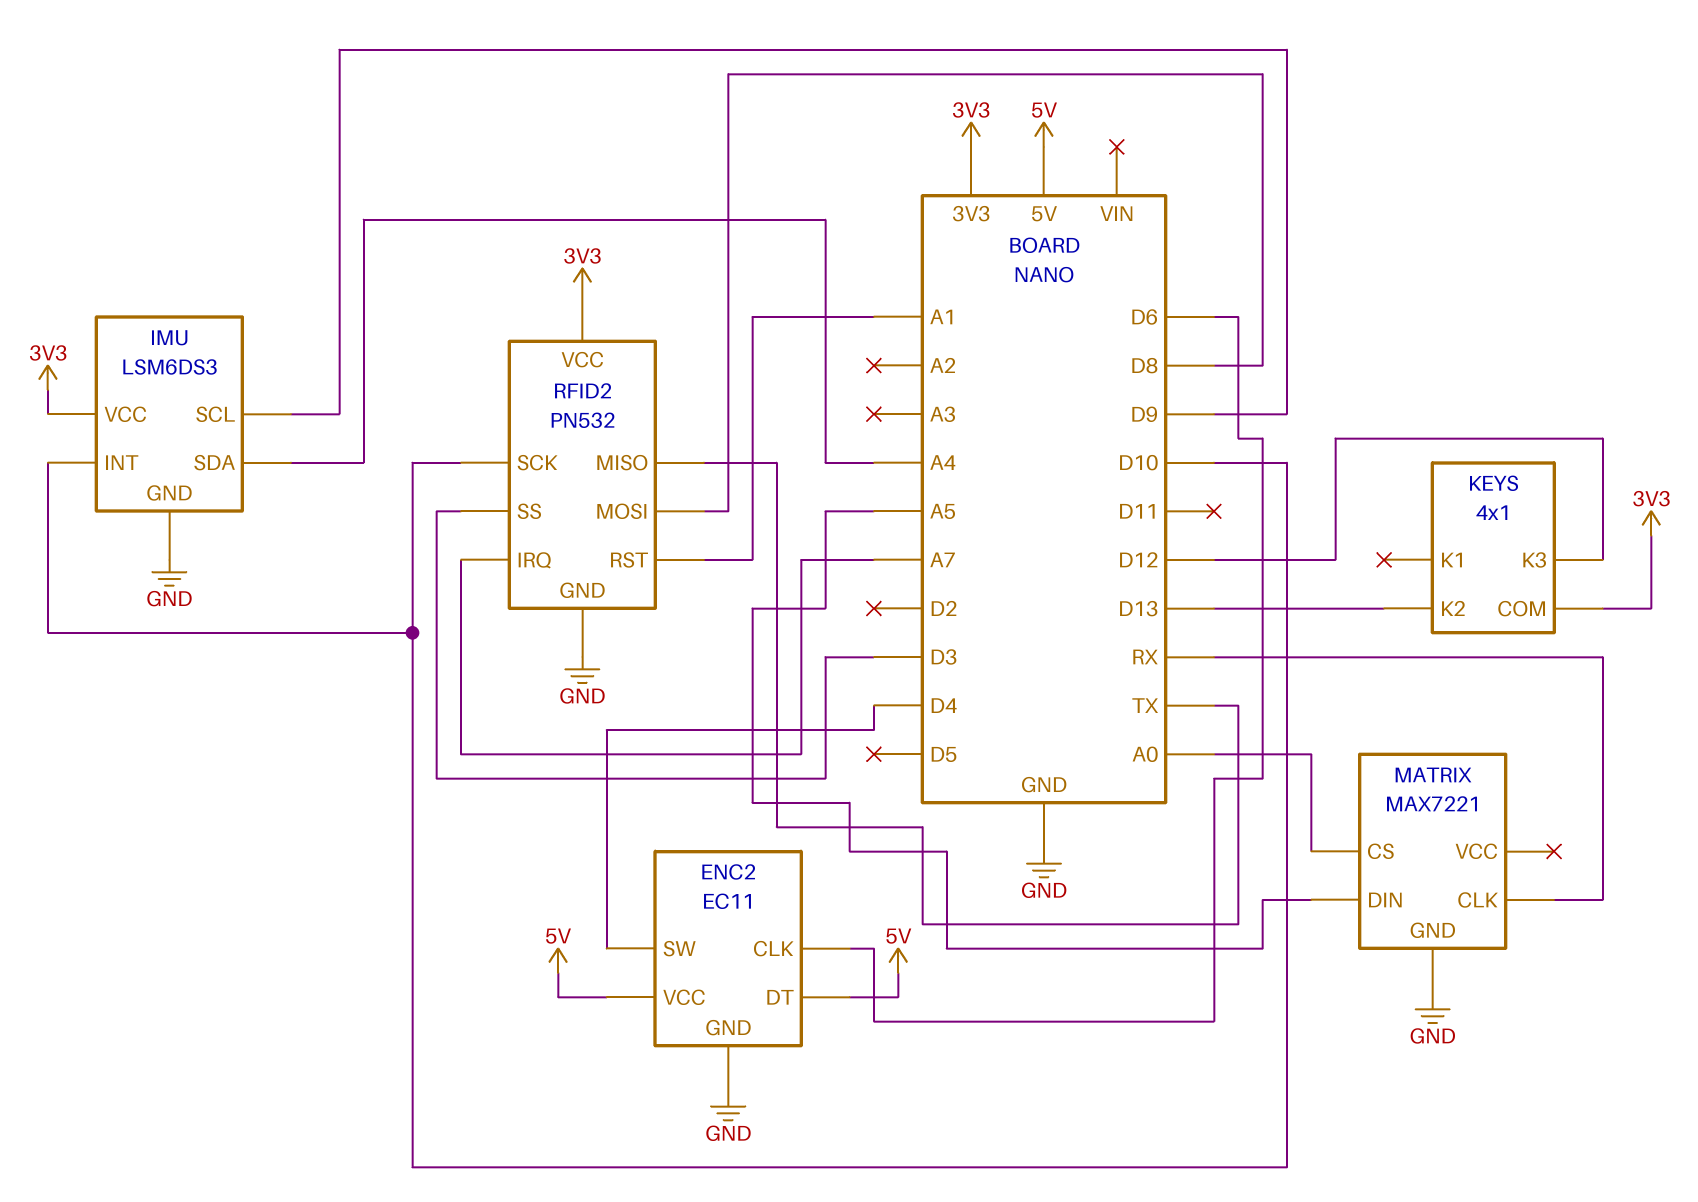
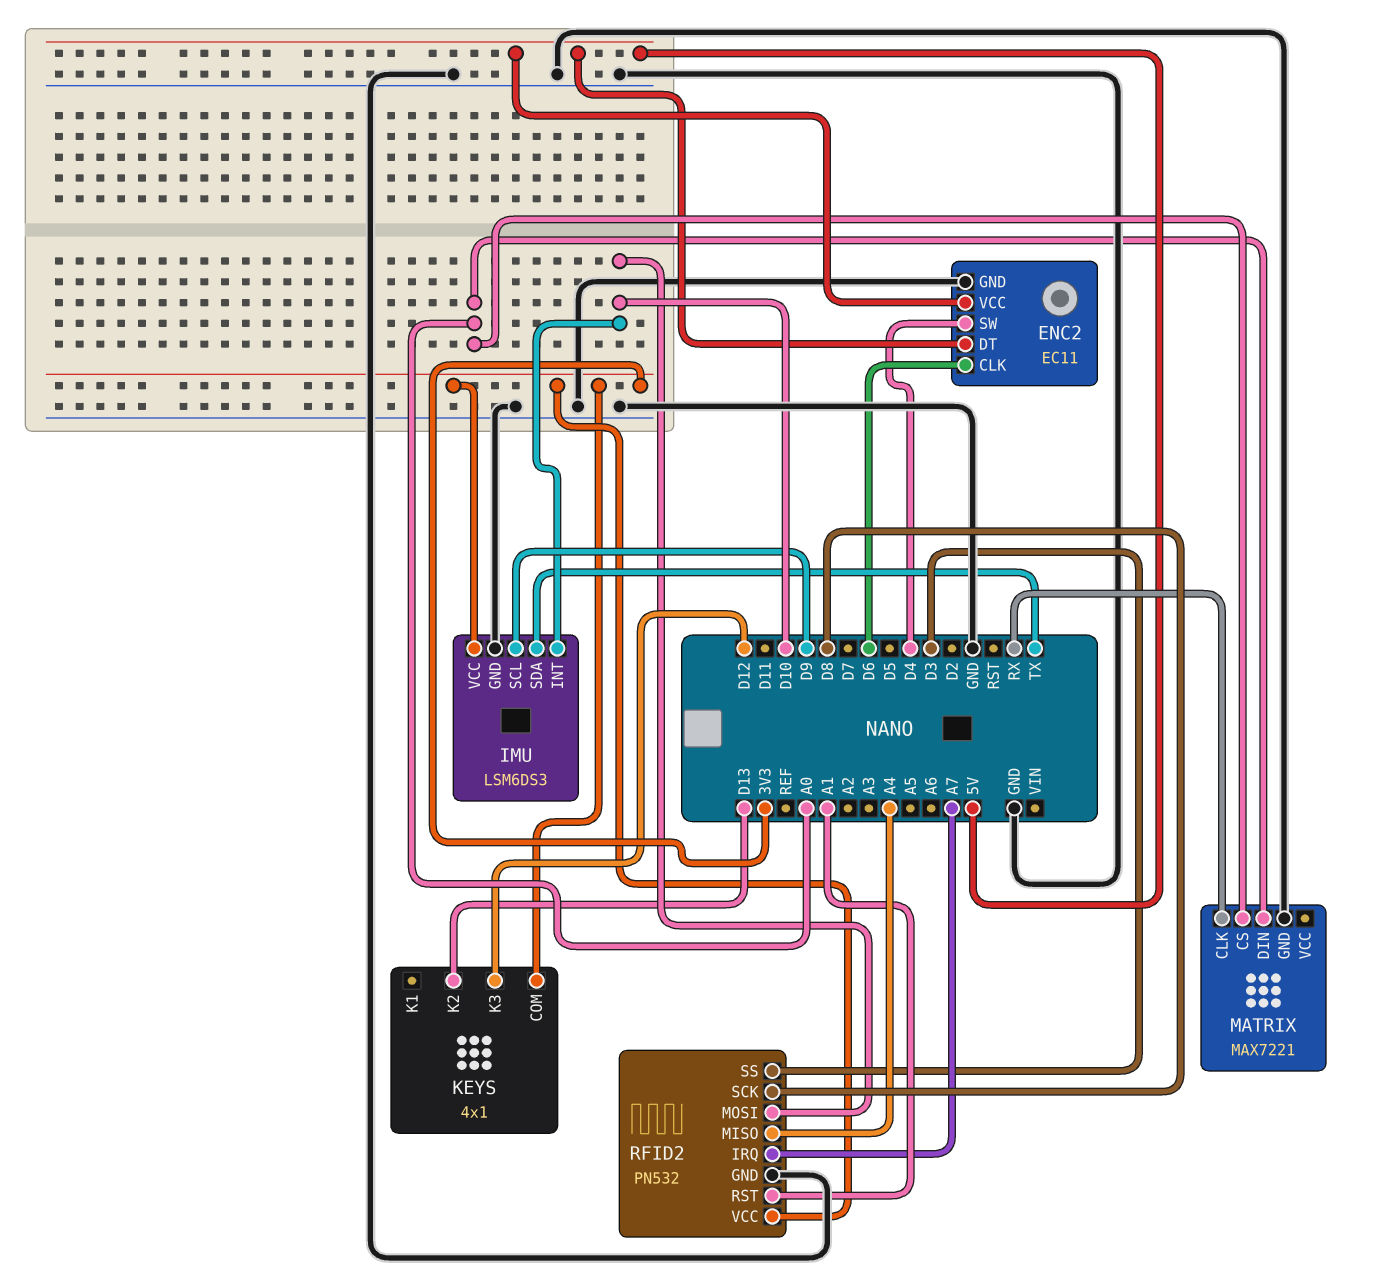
IMU pin SDA: A4 -> TX
MATRIX pin DIN: A5 -> A0
RFID2 pin MISO: TX -> A4
RFID2 pin MOSI: D8 -> D10
RFID2 pin SCK: D10 -> D8

